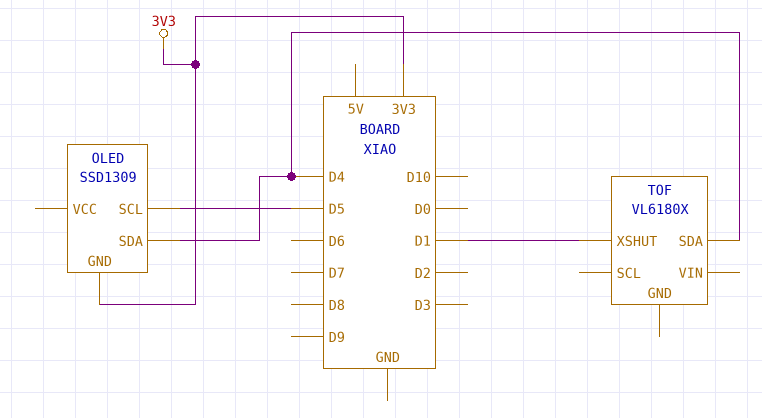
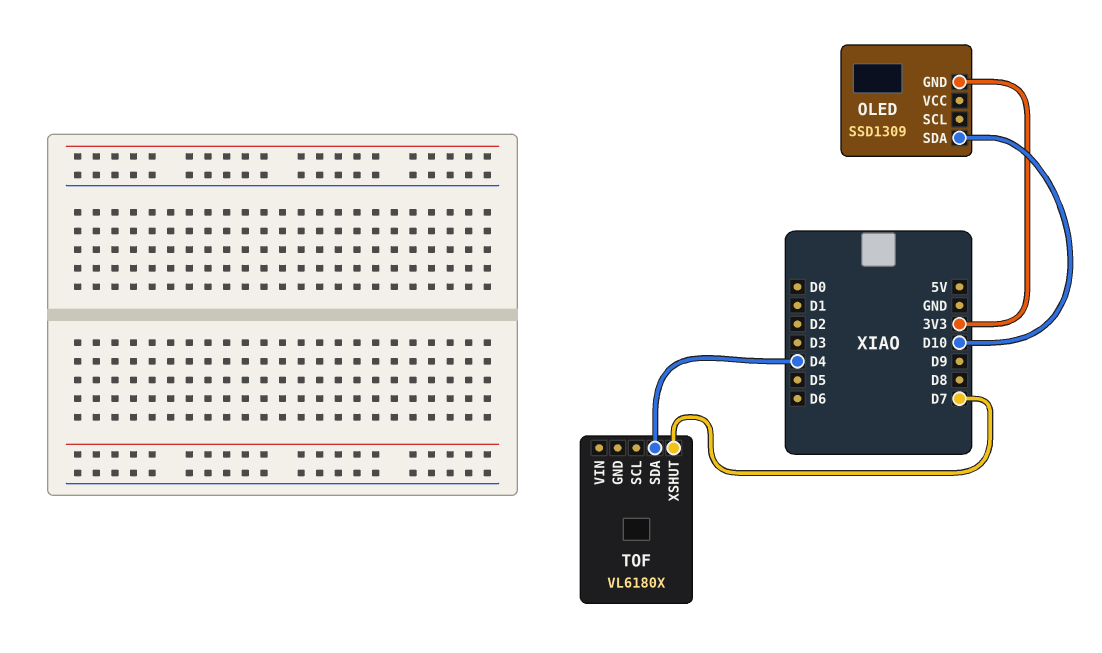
OLED pin SCL: D5 -> none
OLED pin SDA: D4 -> D10
TOF pin XSHUT: D1 -> D7

